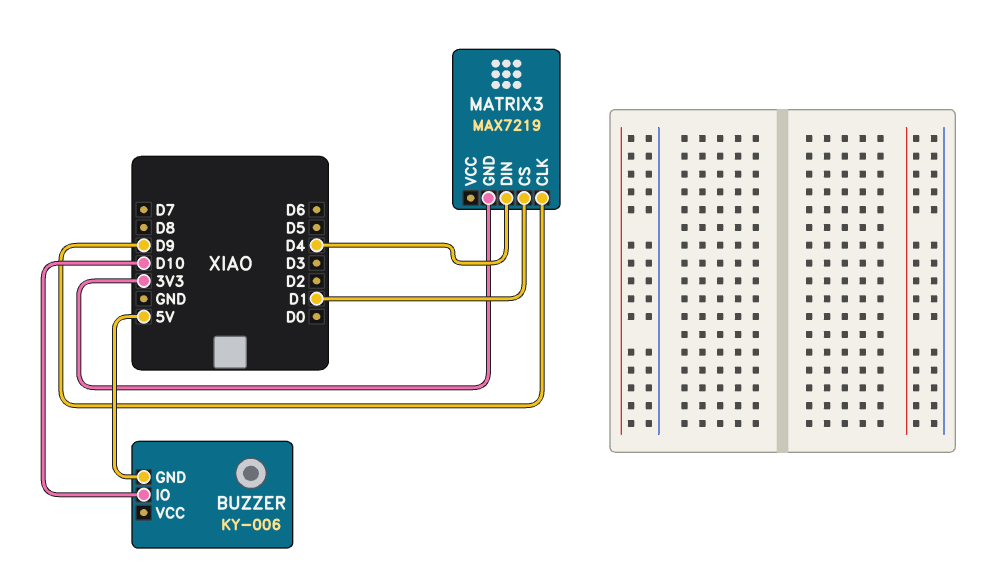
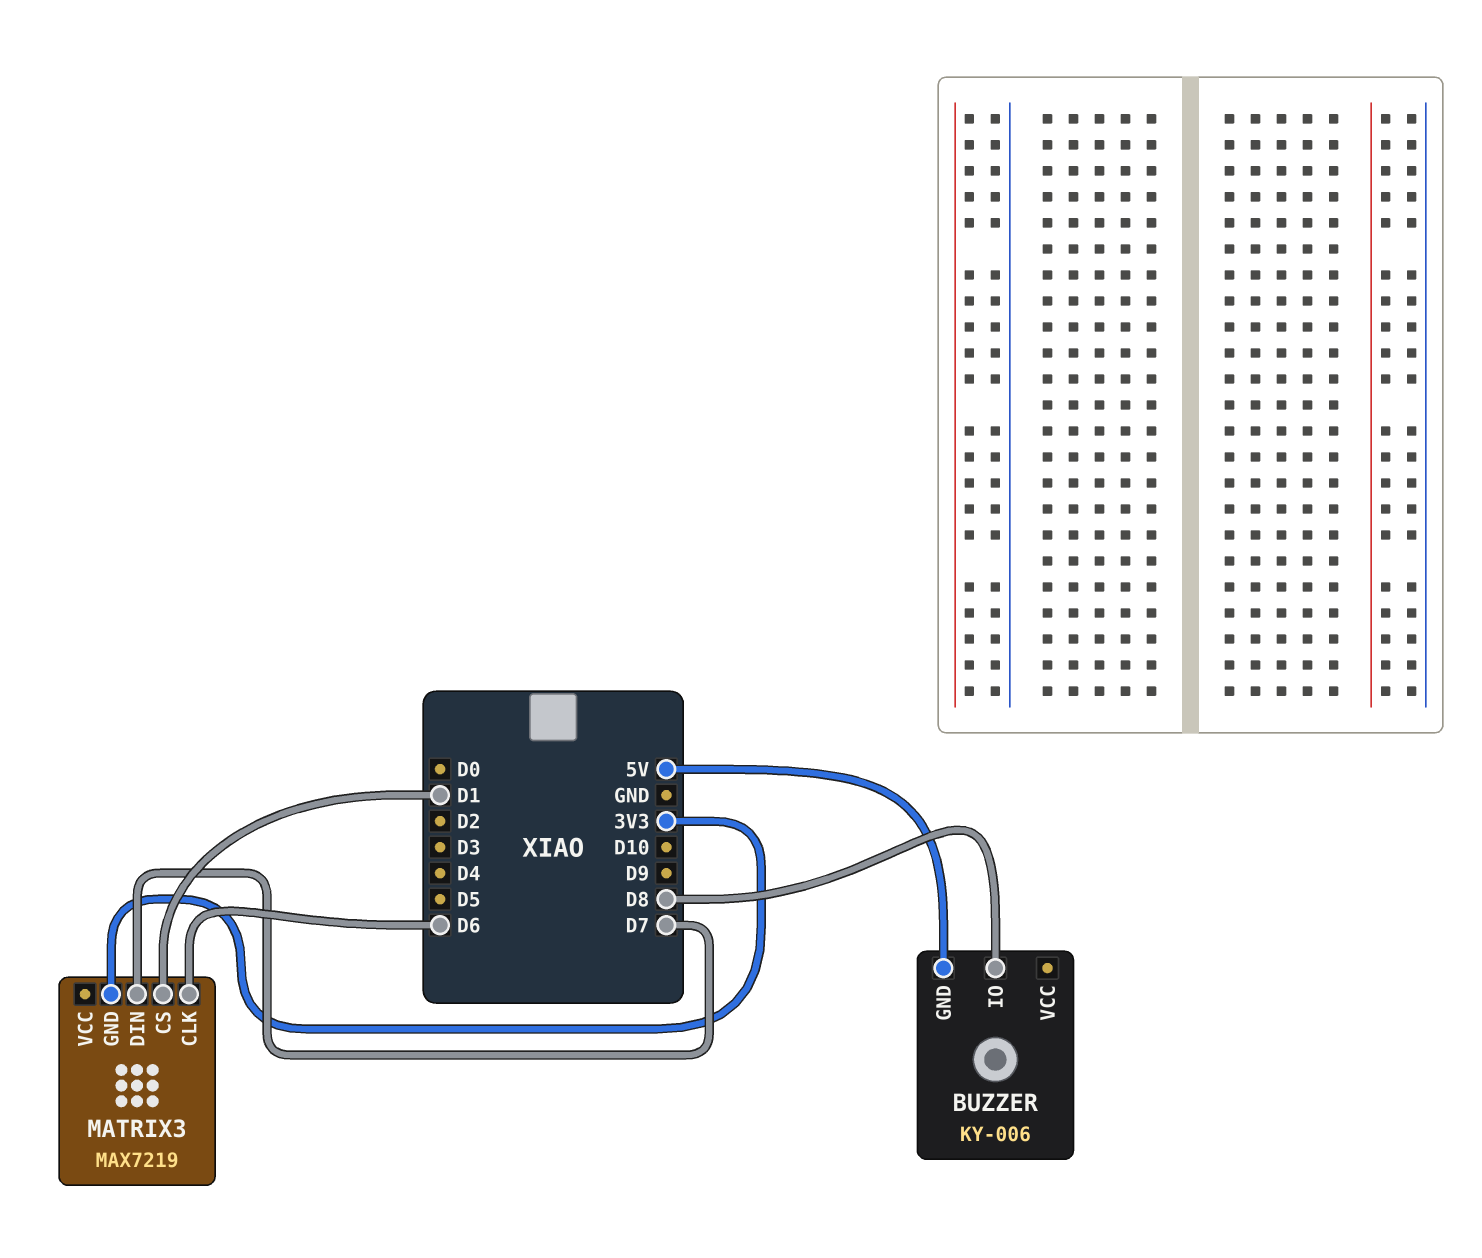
BUZZER pin IO: D10 -> D8
MATRIX3 pin CLK: D9 -> D6
MATRIX3 pin DIN: D4 -> D7

